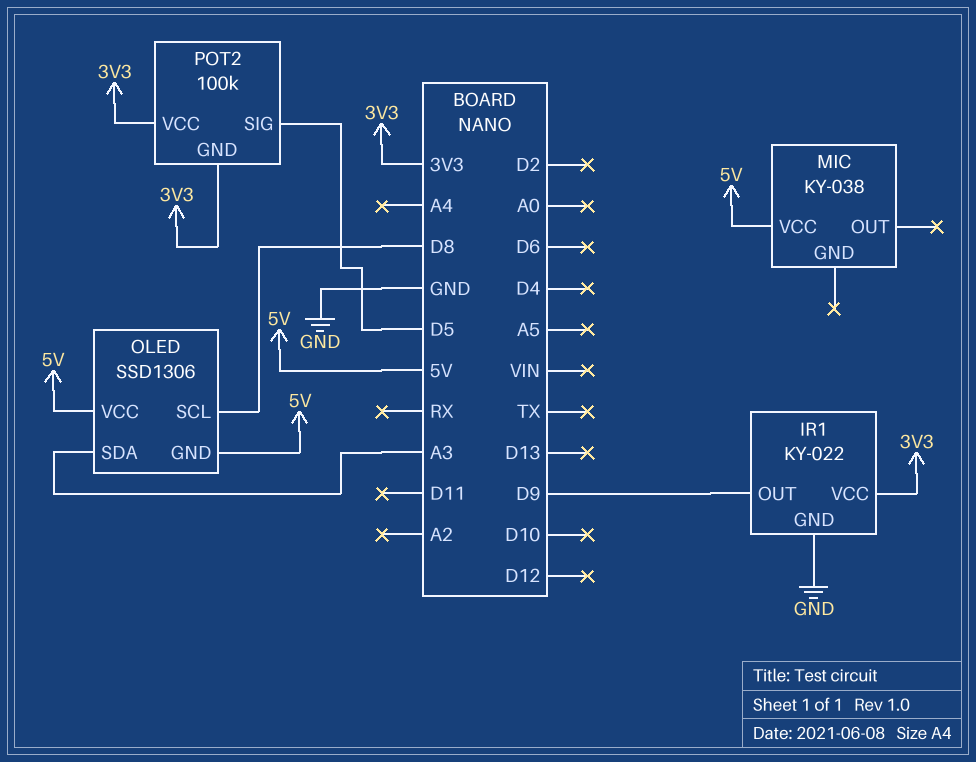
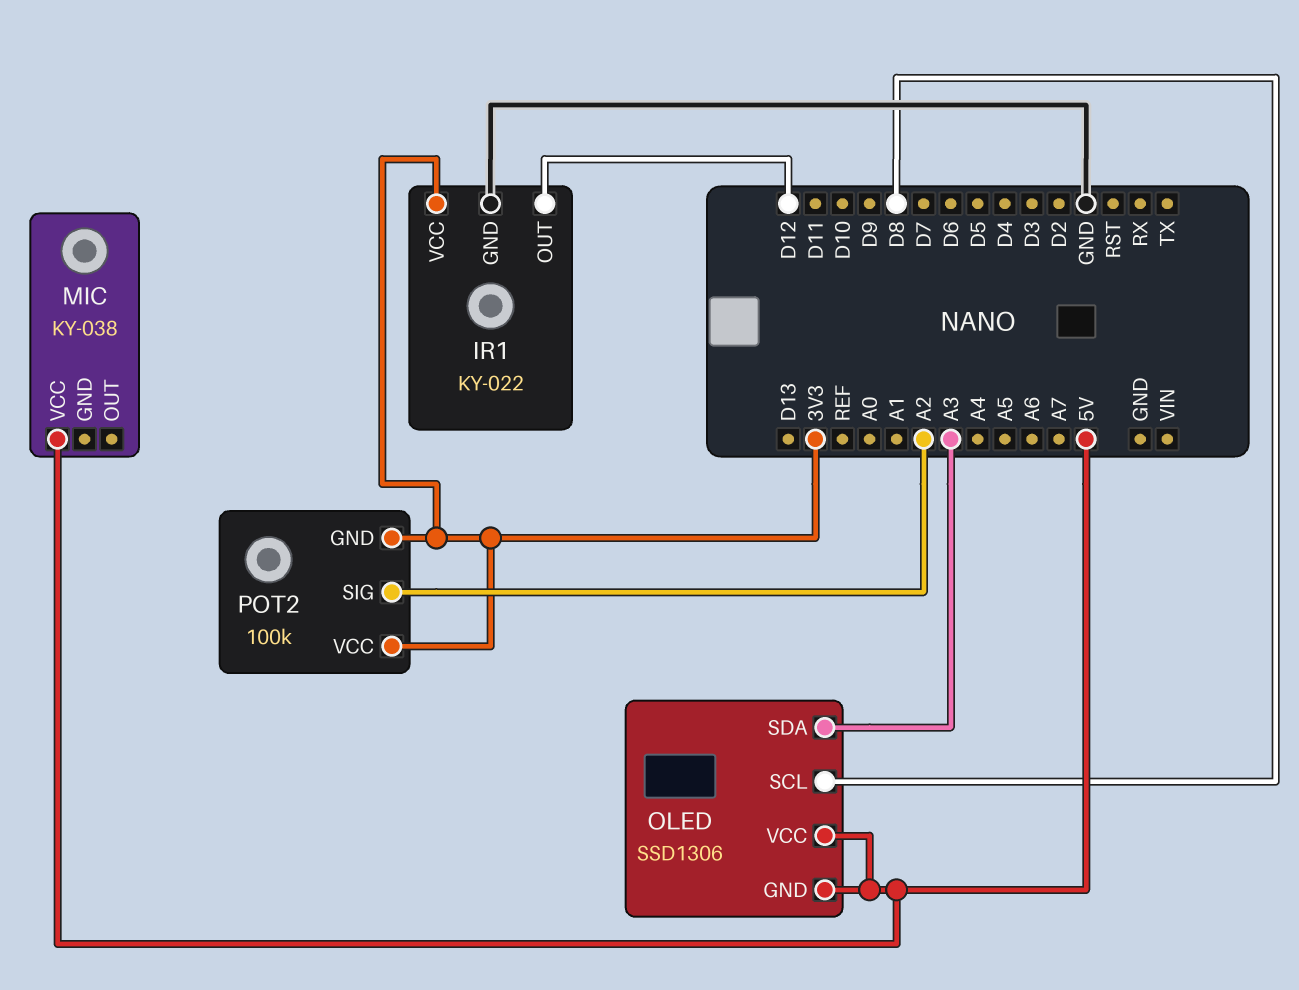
IR1 pin OUT: D9 -> D12
POT2 pin SIG: D5 -> A2

